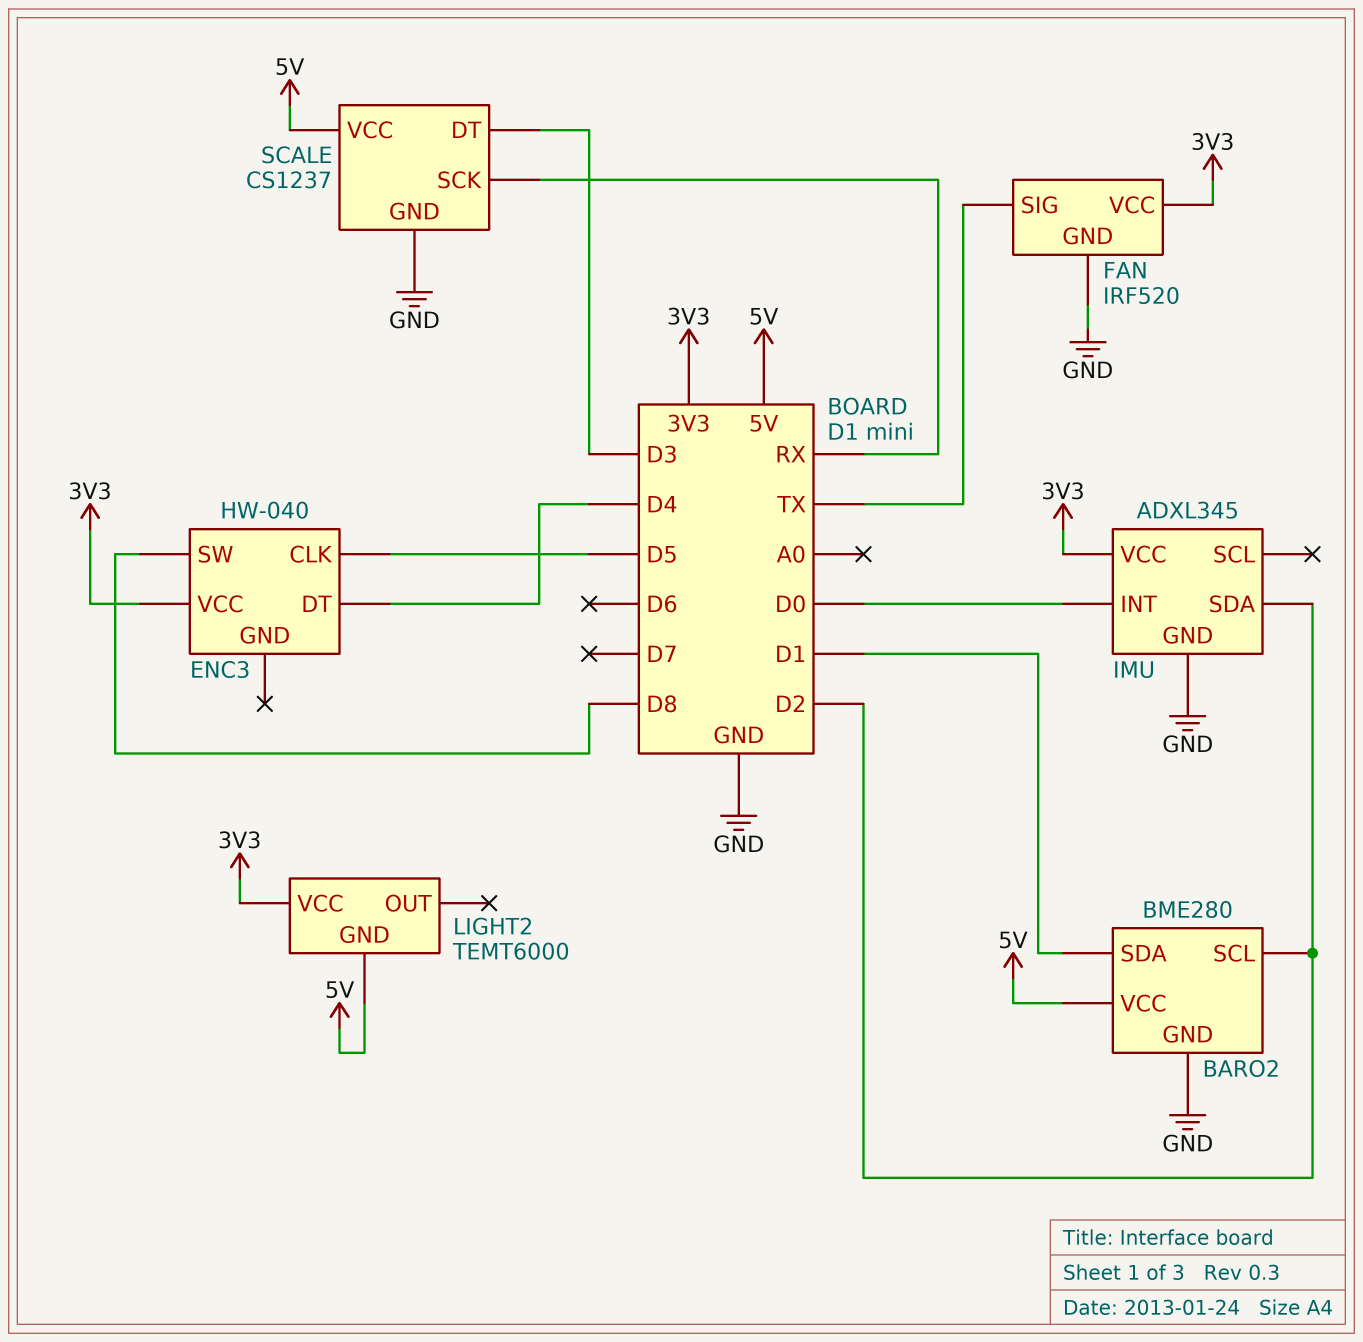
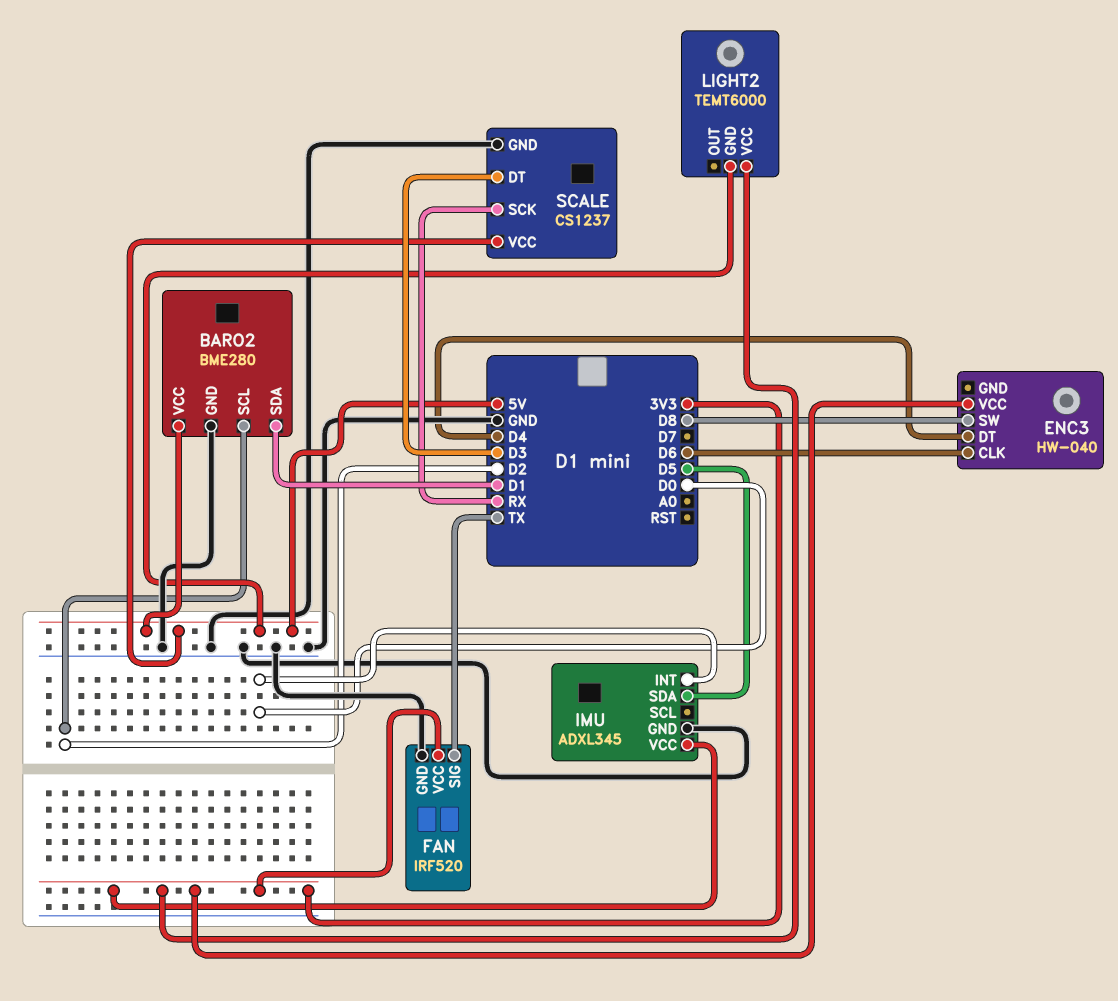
ENC3 pin CLK: D5 -> D6
IMU pin SDA: D2 -> D5

